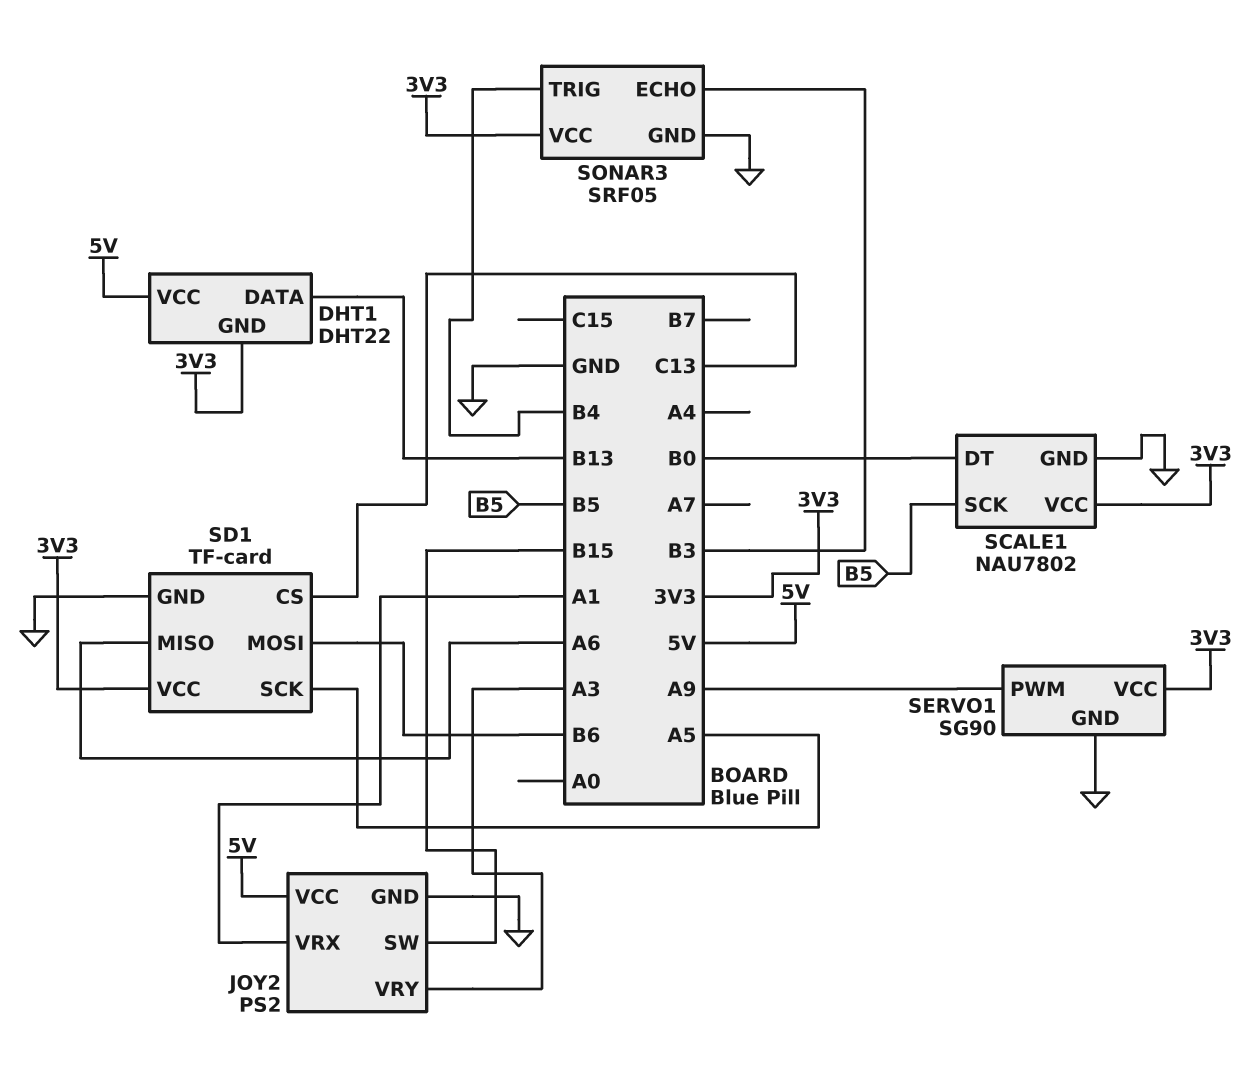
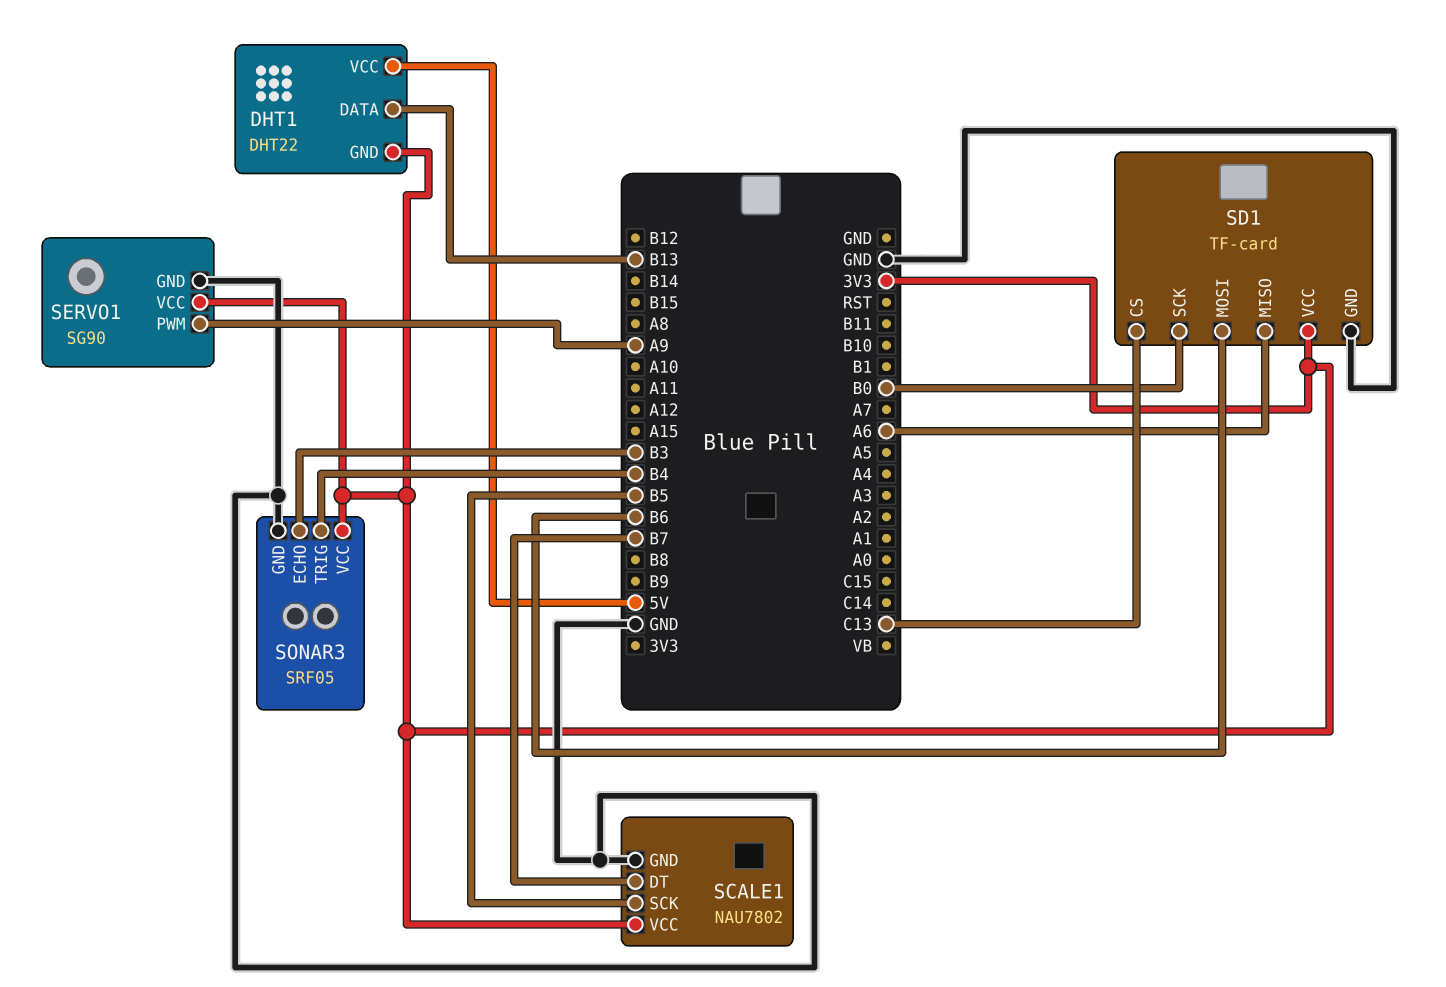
JOY2: PS2 -> none
JOY2 pin GND: GND -> none
JOY2 pin SW: B15 -> none
JOY2 pin VCC: 5V -> none
JOY2 pin VRX: A1 -> none
JOY2 pin VRY: A3 -> none
SCALE1 pin DT: B0 -> B7
SD1 pin SCK: A5 -> B0

